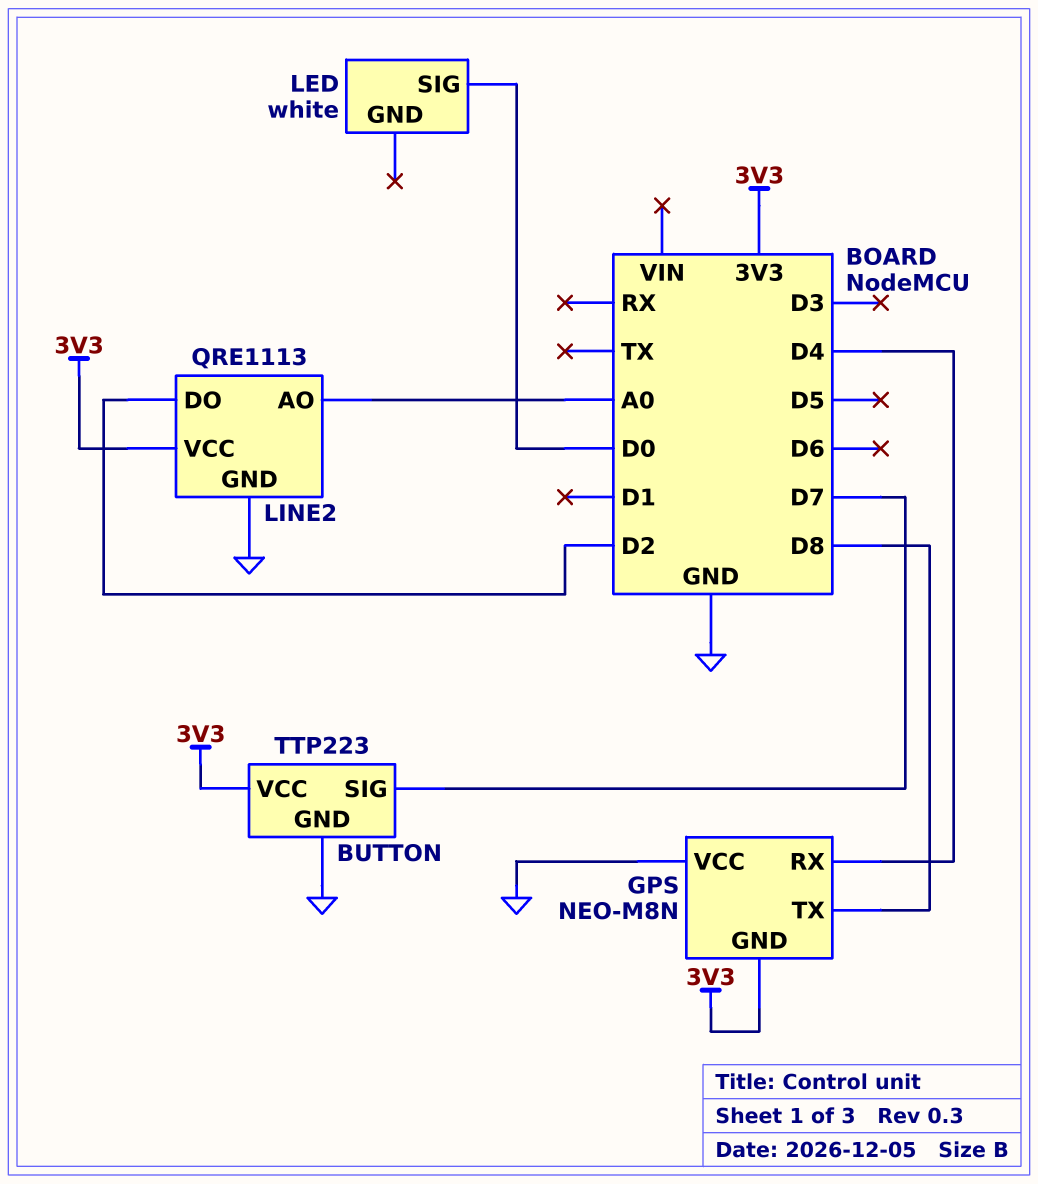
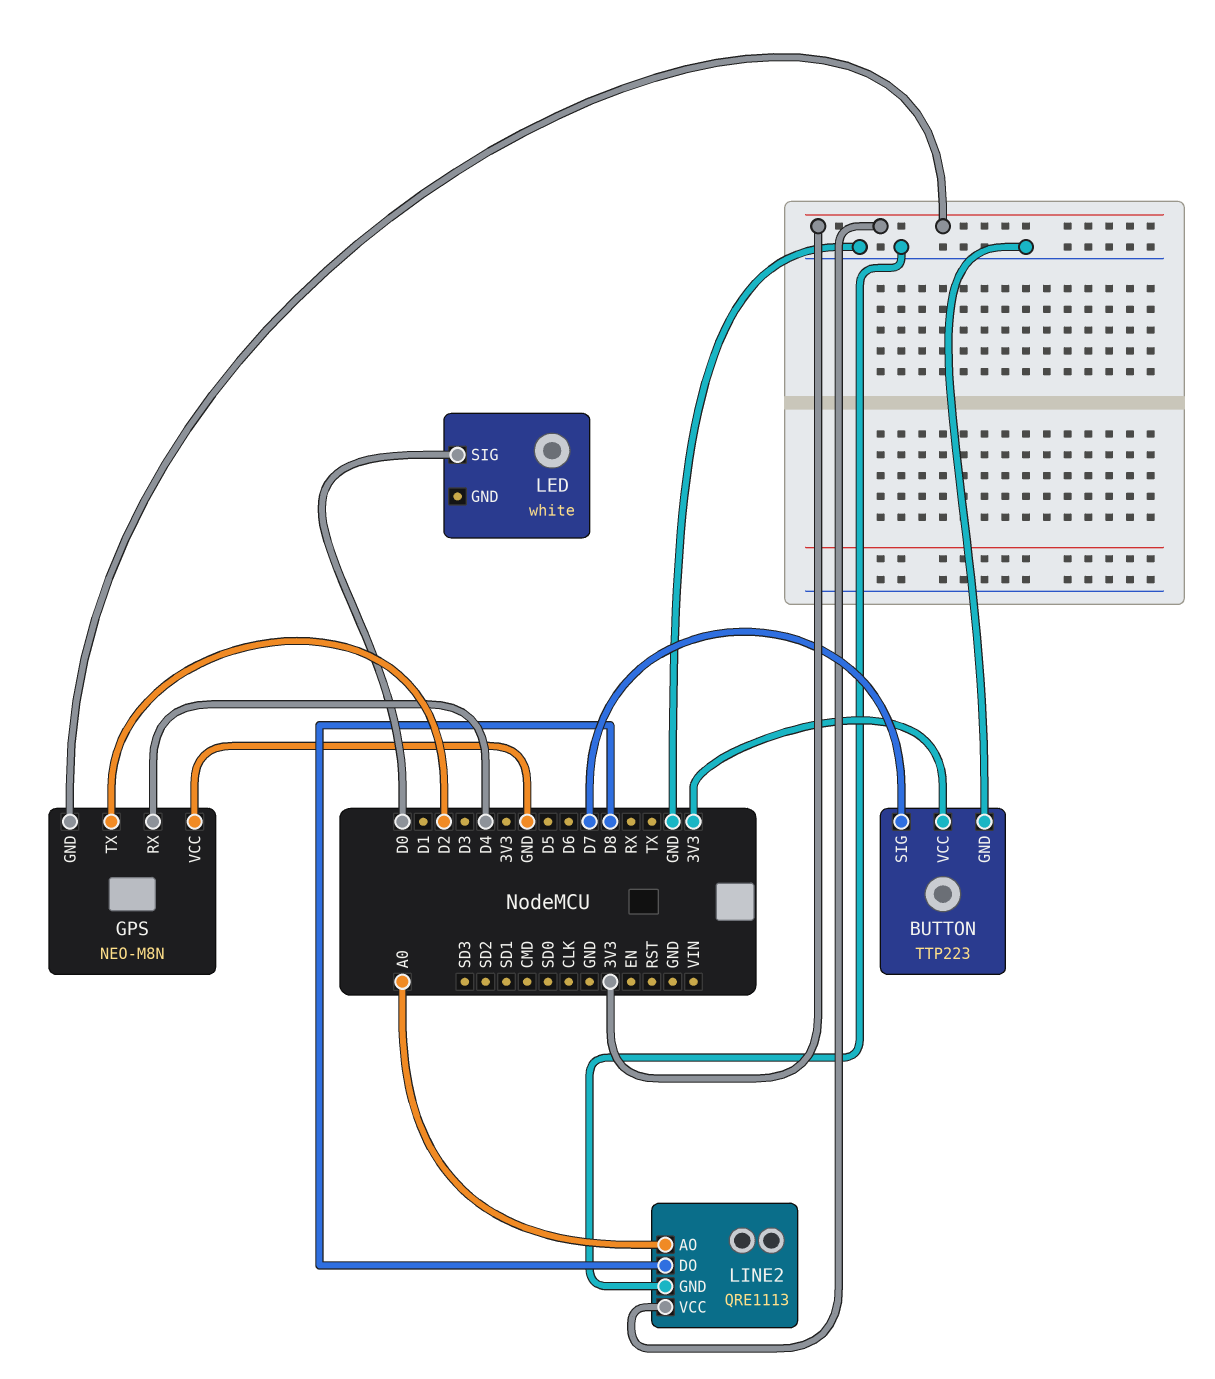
GPS pin TX: D8 -> D2
LINE2 pin DO: D2 -> D8

